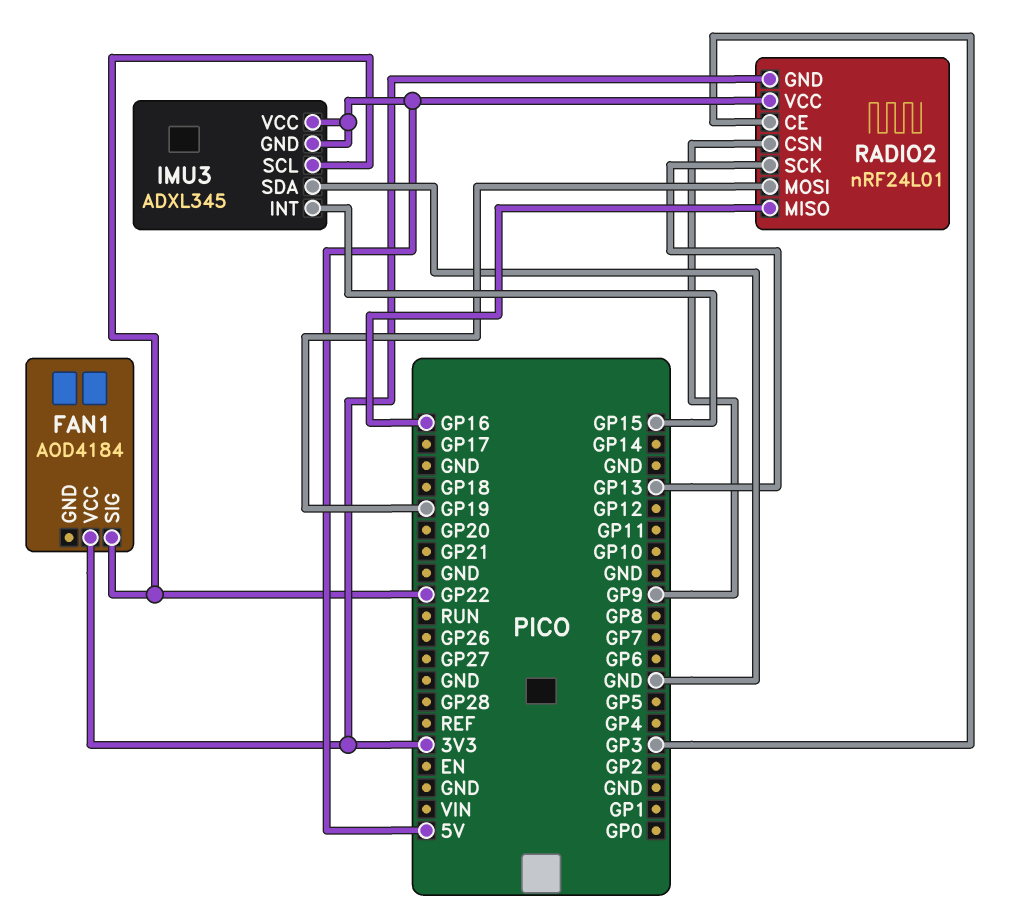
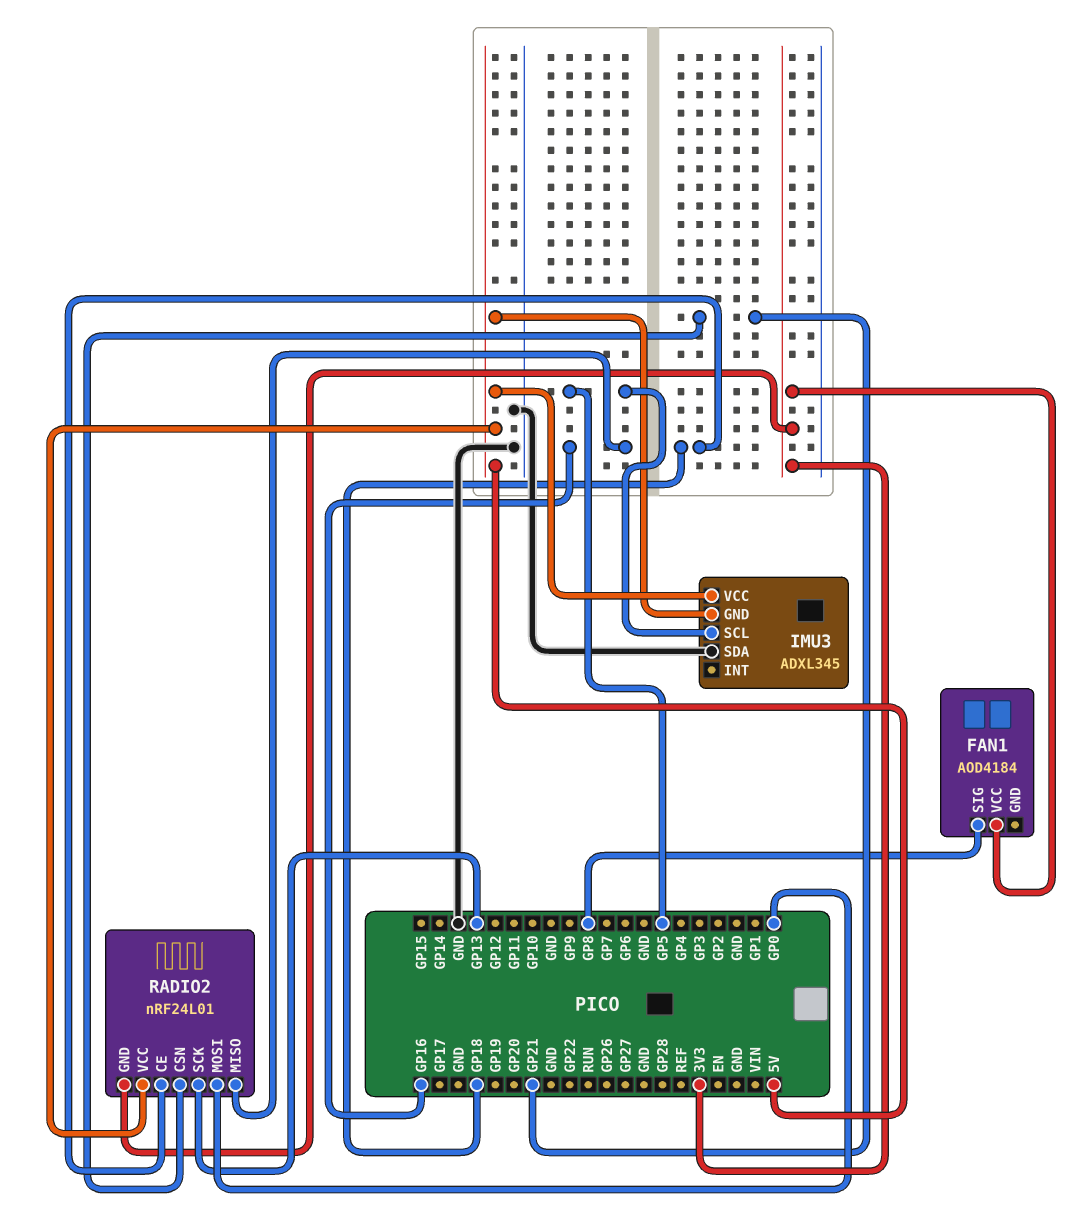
FAN1 pin SIG: GP22 -> GP8
IMU3 pin INT: GP15 -> none
IMU3 pin SCL: GP22 -> GP5
RADIO2 pin CE: GP3 -> GP18
RADIO2 pin CSN: GP9 -> GP21
RADIO2 pin MOSI: GP19 -> GP0

